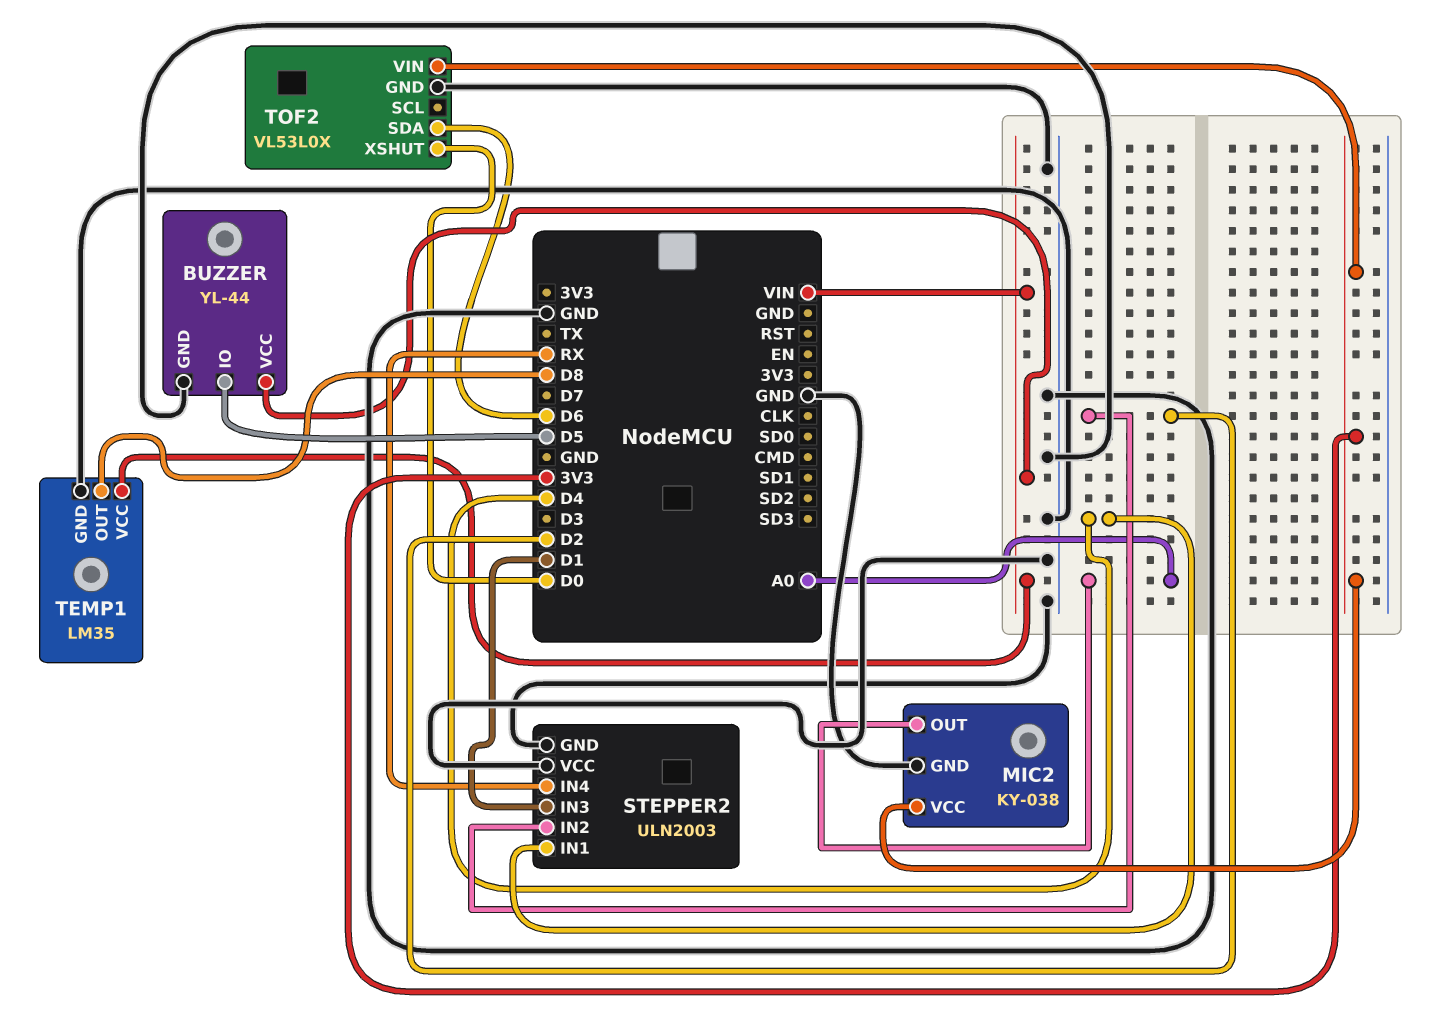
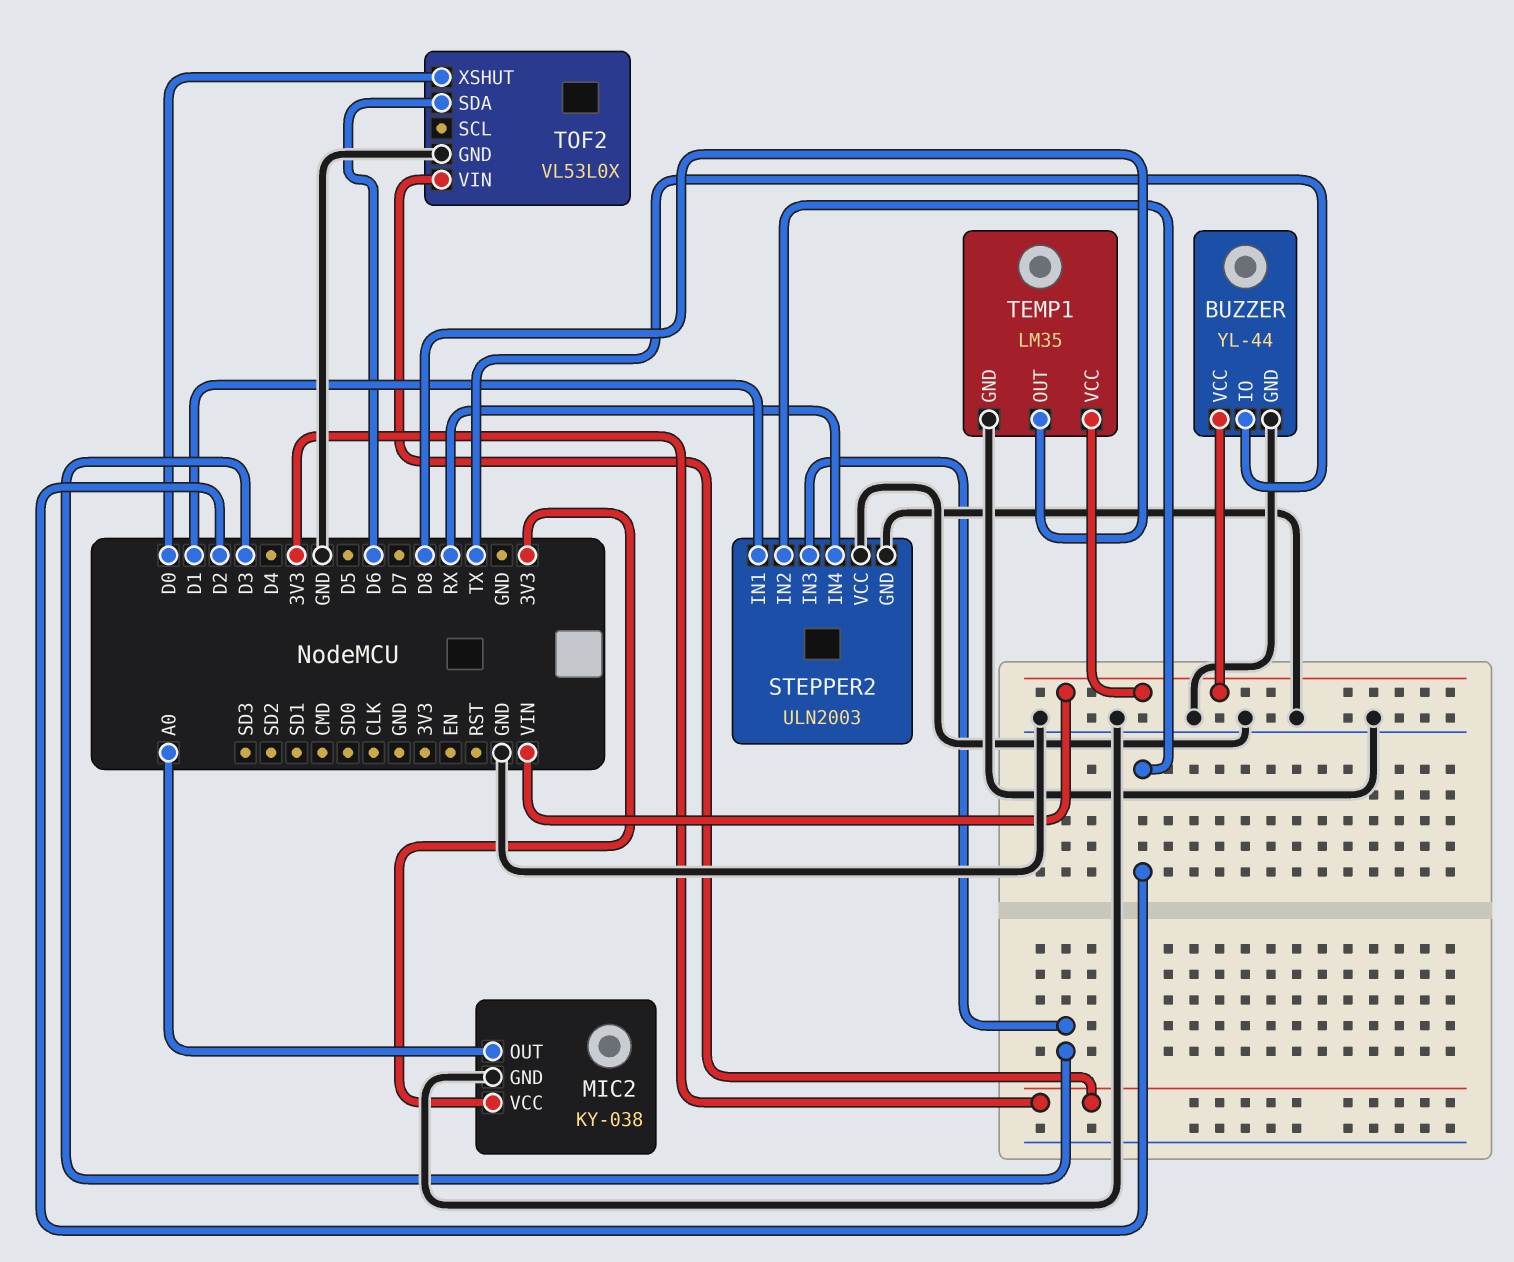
BUZZER pin IO: D5 -> TX
STEPPER2 pin IN1: D4 -> D1
STEPPER2 pin IN3: D1 -> D3

